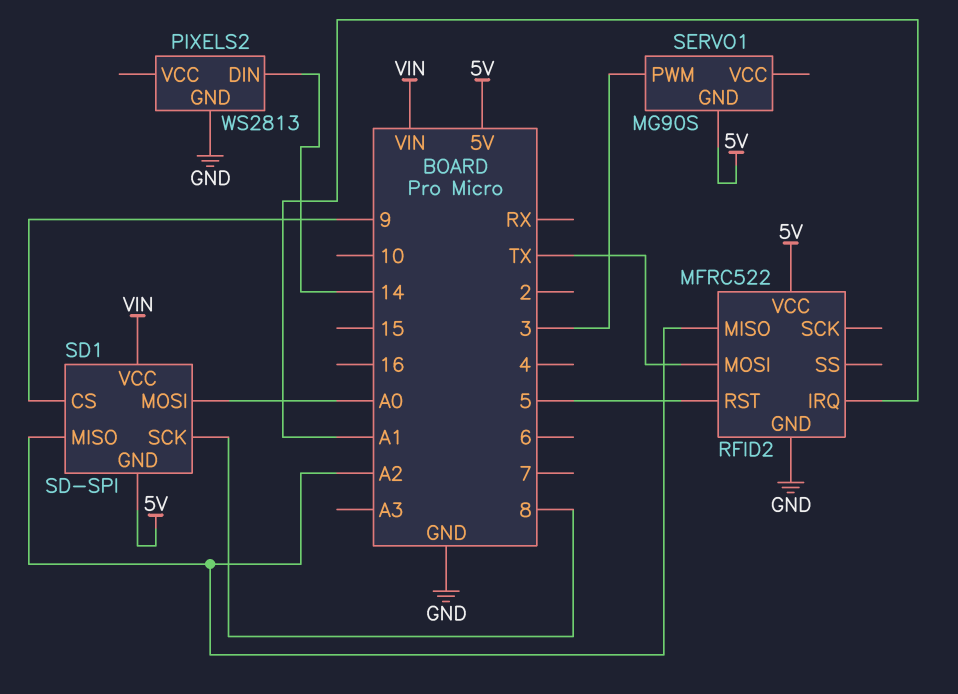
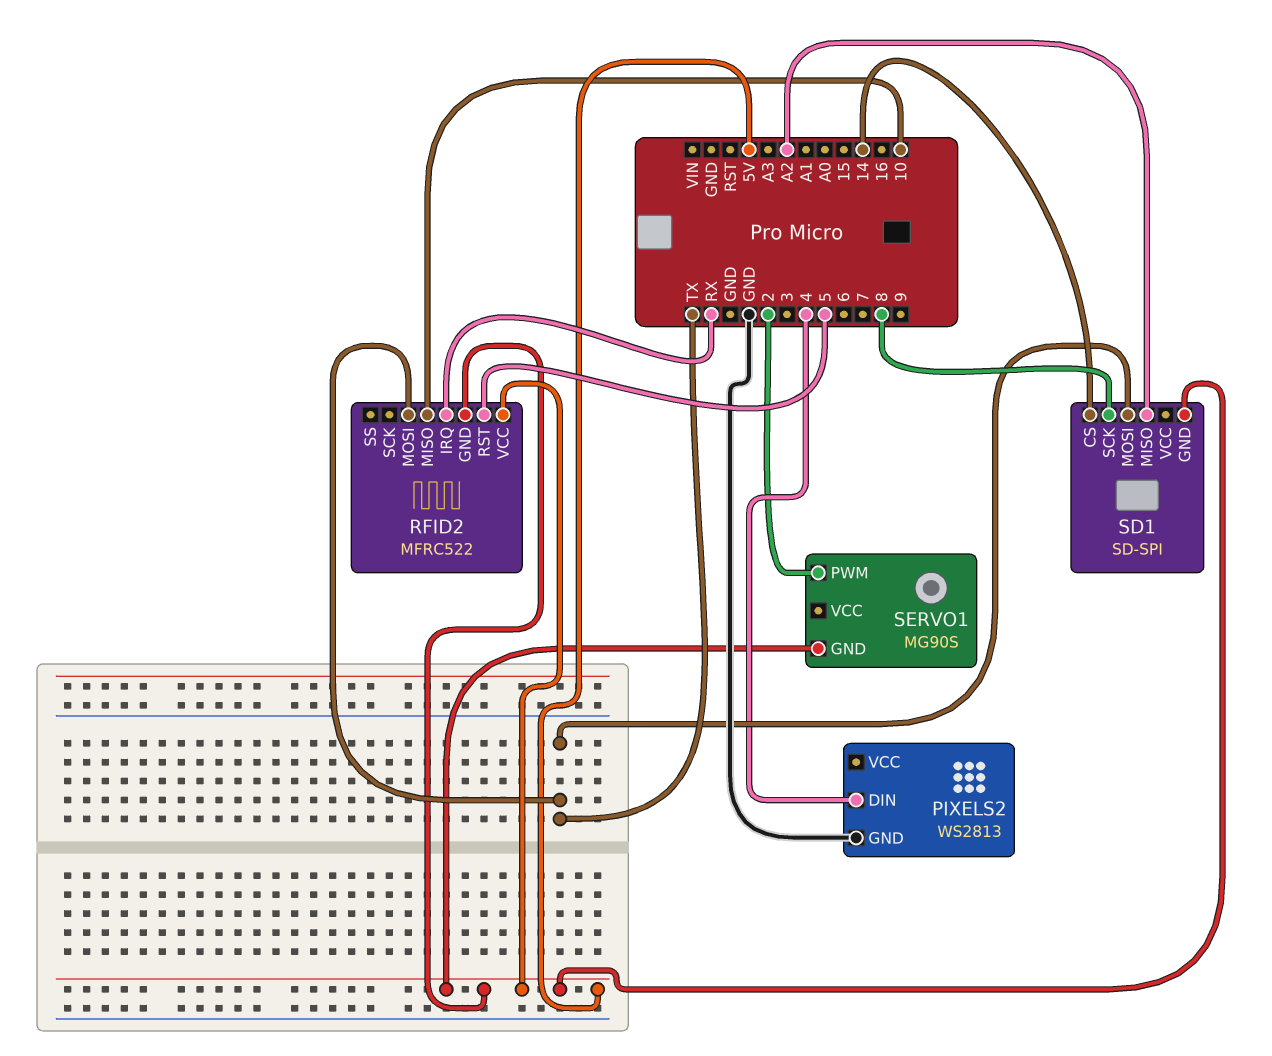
PIXELS2 pin DIN: 14 -> 4
RFID2 pin GND: GND -> 5V
RFID2 pin IRQ: A1 -> RX
RFID2 pin MISO: A2 -> 10
SD1 pin CS: 9 -> 14
SD1 pin MOSI: A0 -> TX
SD1 pin VCC: VIN -> none
SERVO1 pin PWM: 3 -> 2

